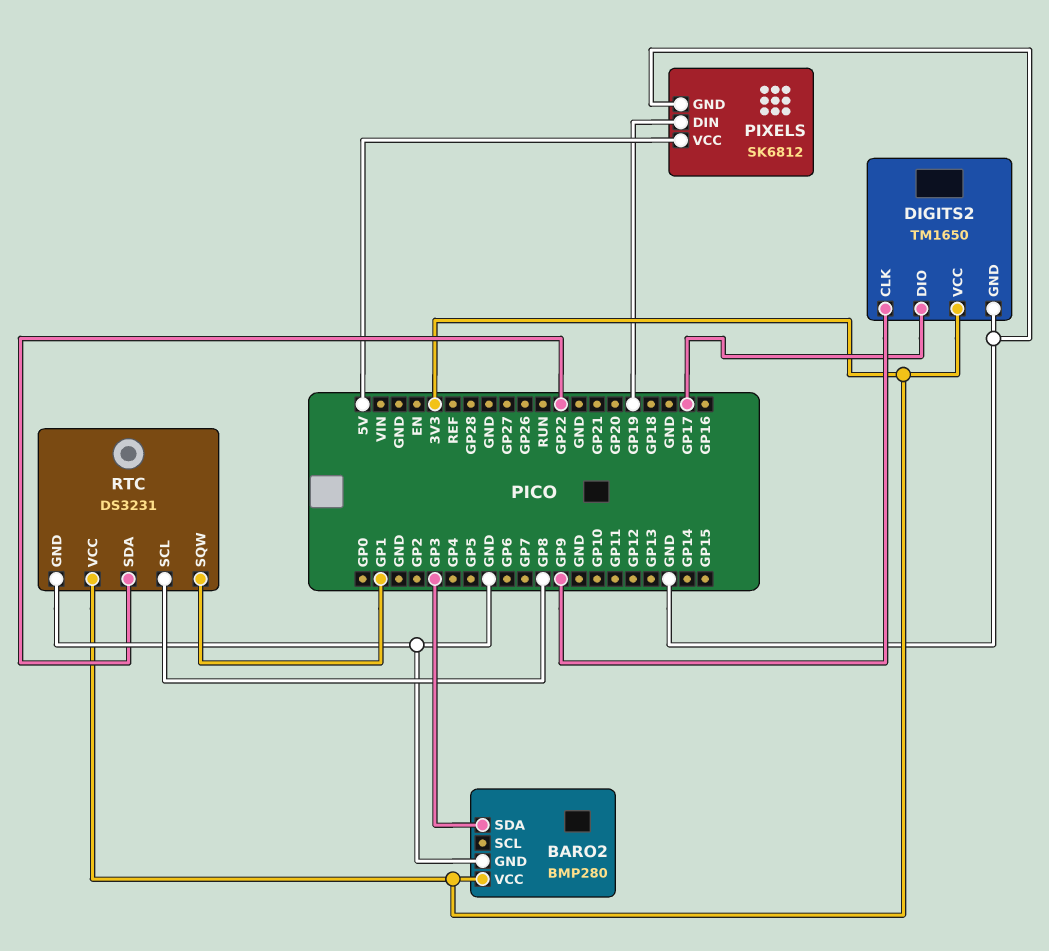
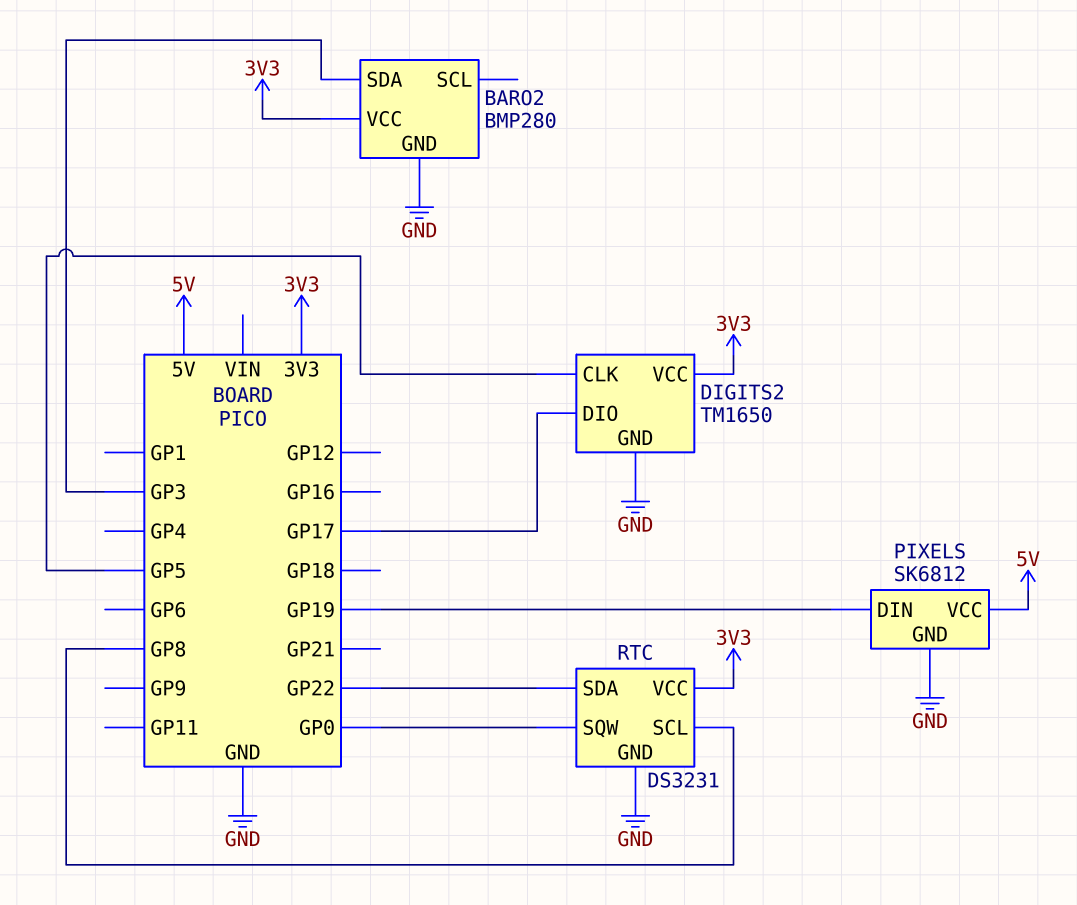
DIGITS2 pin CLK: GP9 -> GP5
RTC pin SQW: GP1 -> GP0

